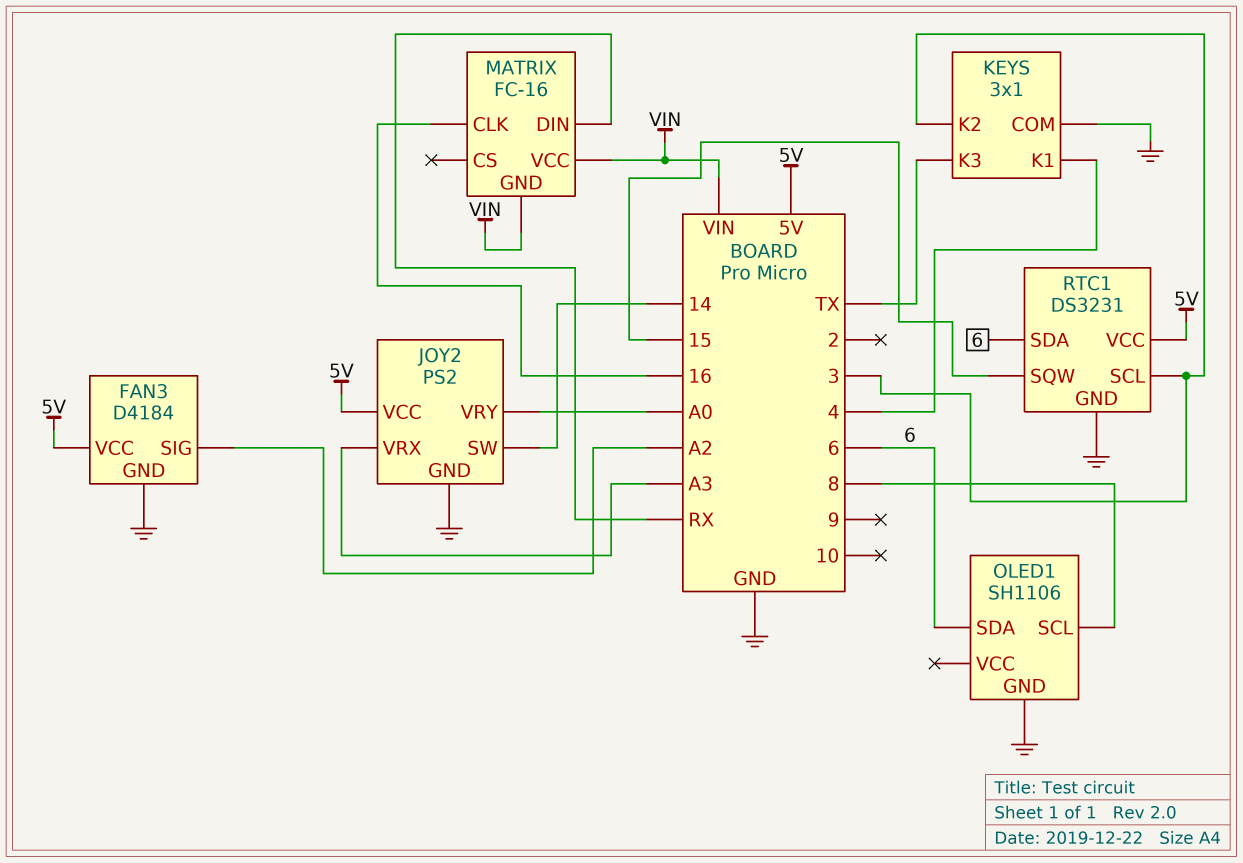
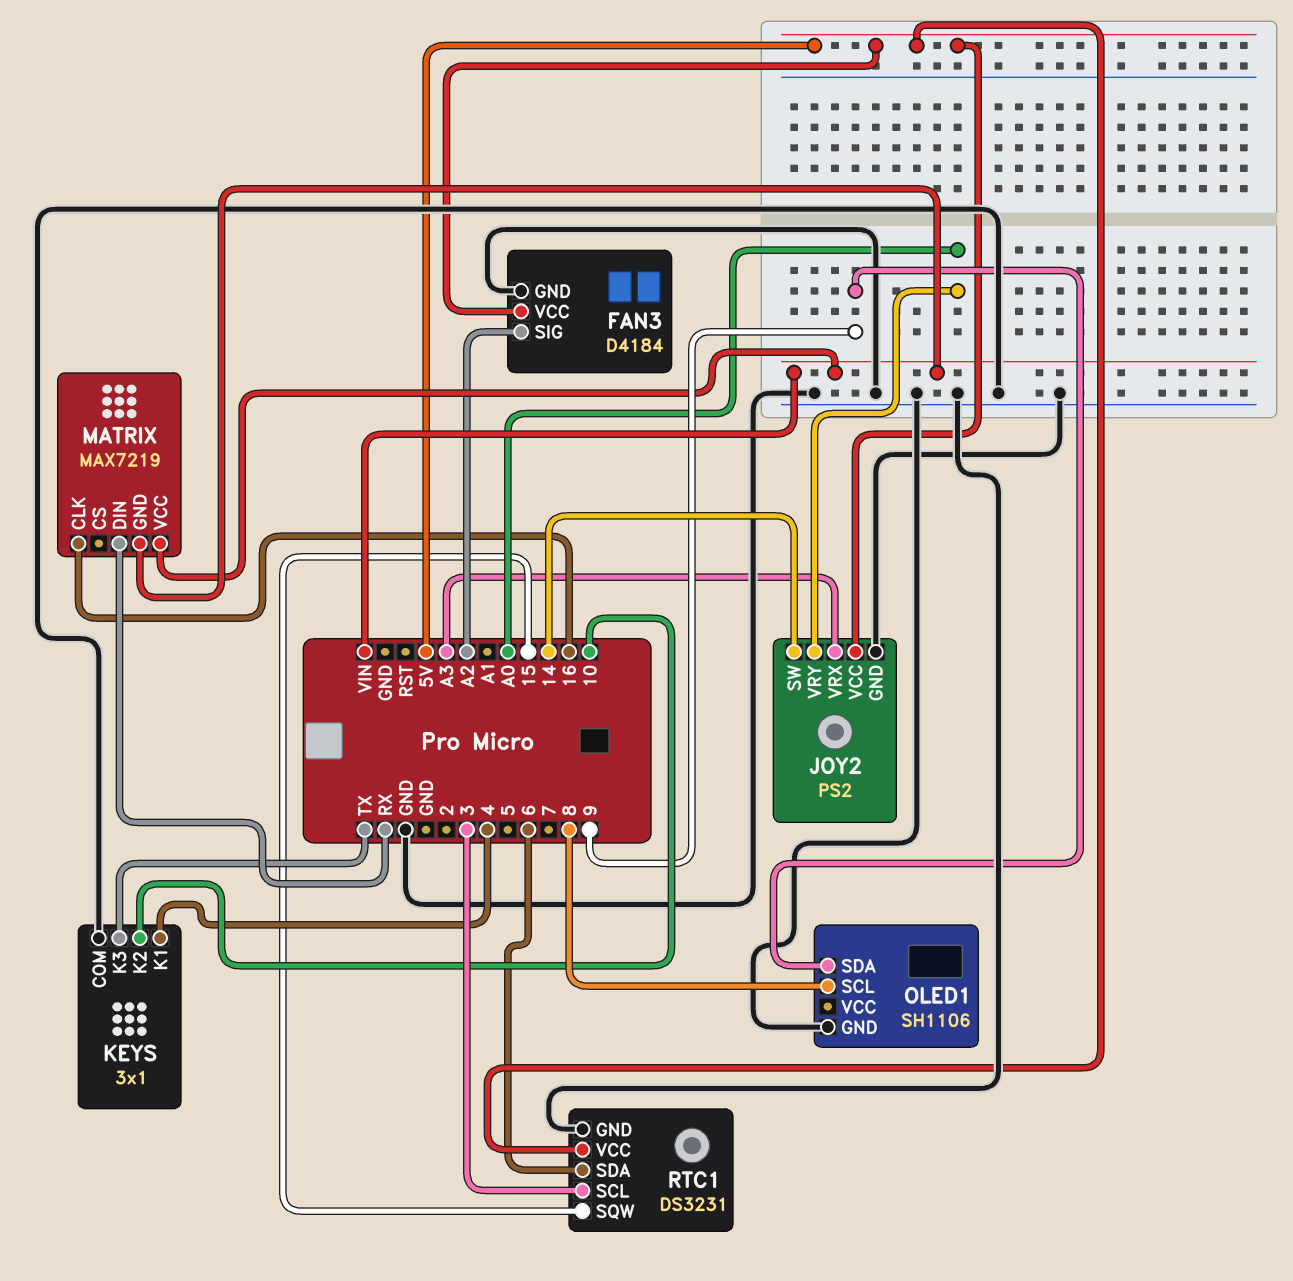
KEYS pin K2: 3 -> 10
MATRIX: FC-16 -> MAX7219
OLED1 pin SDA: 6 -> 9

